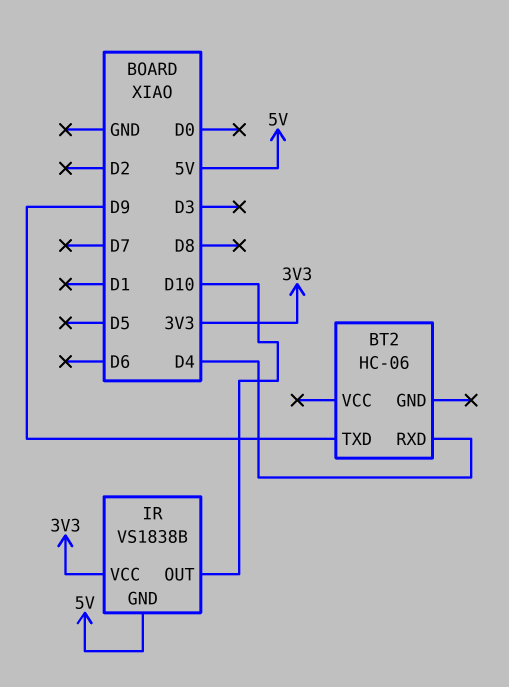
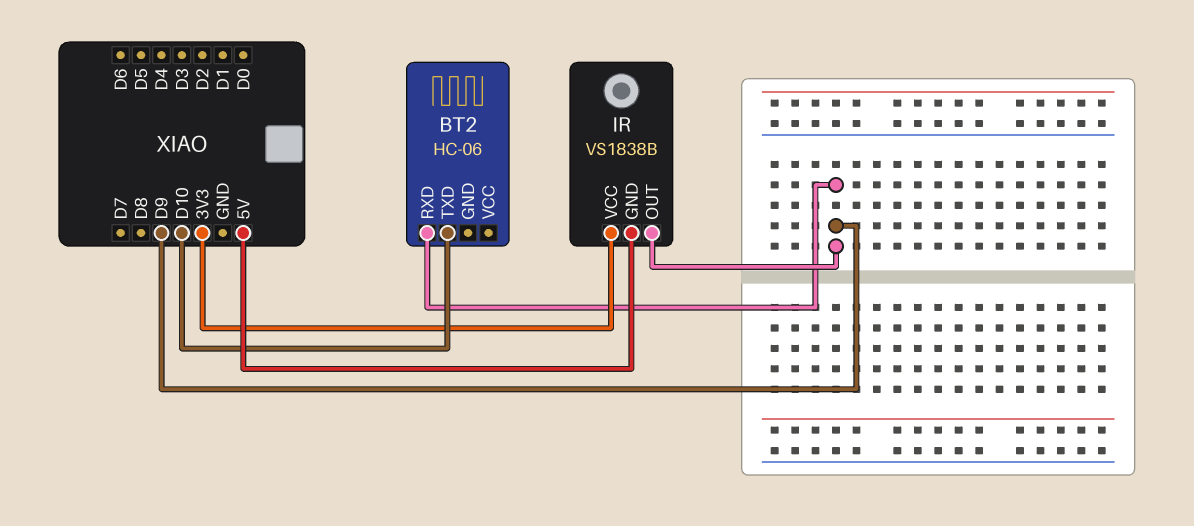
BT2 pin RXD: D4 -> D9
BT2 pin TXD: D9 -> D10
IR pin OUT: D10 -> D9

